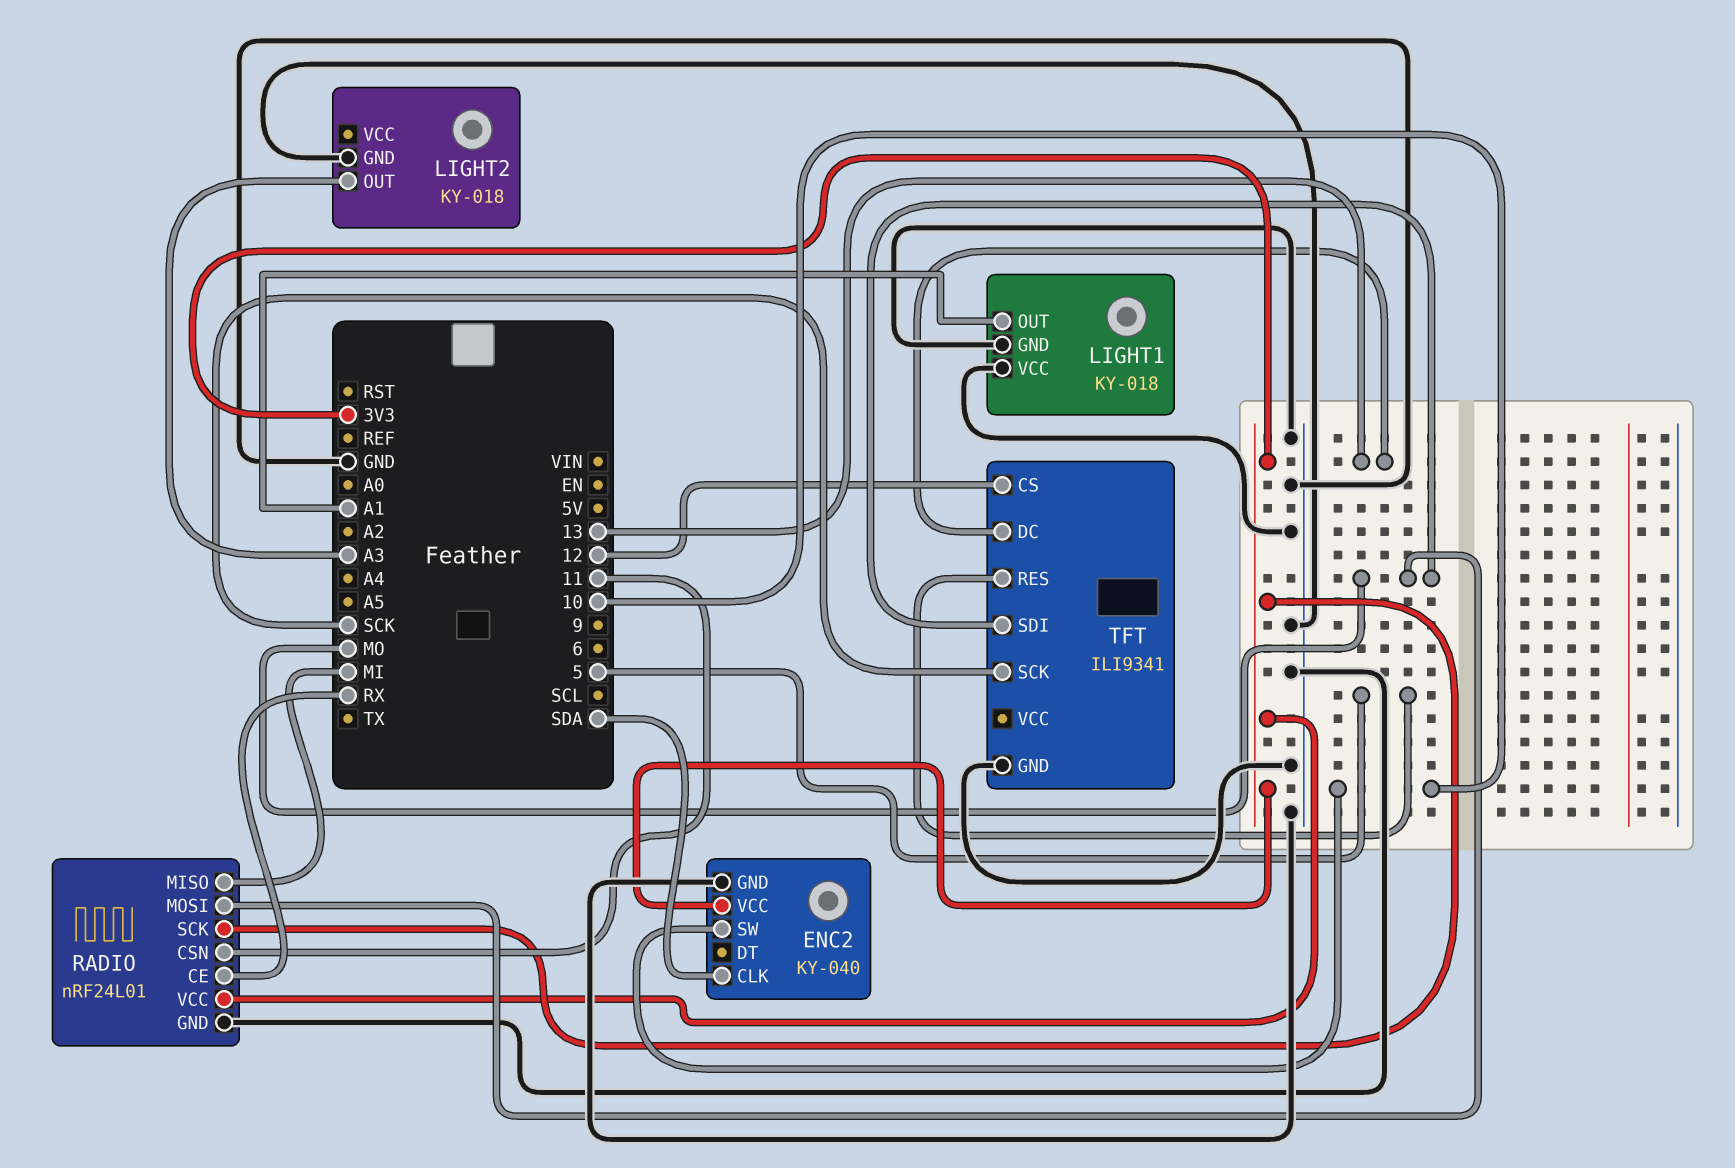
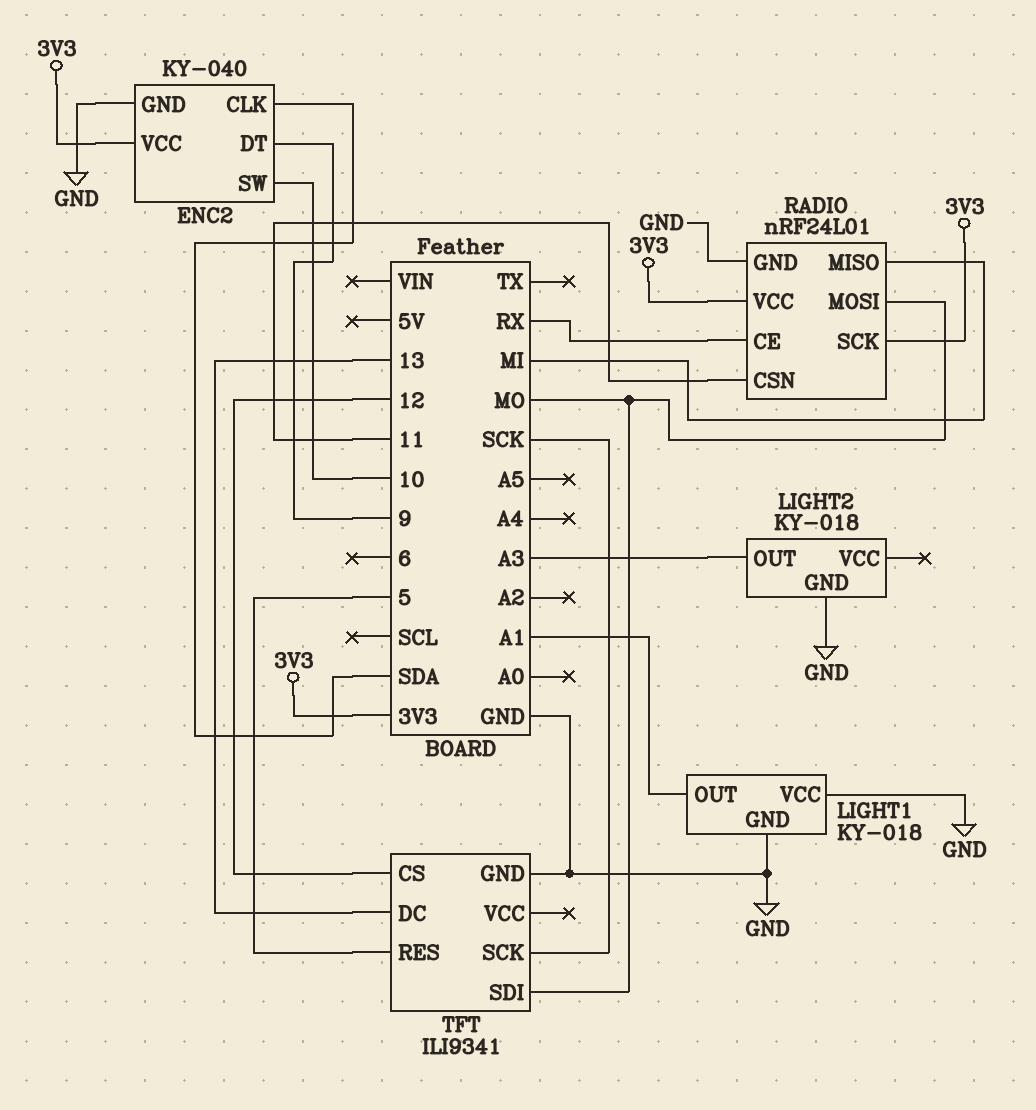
ENC2 pin DT: none -> 9

